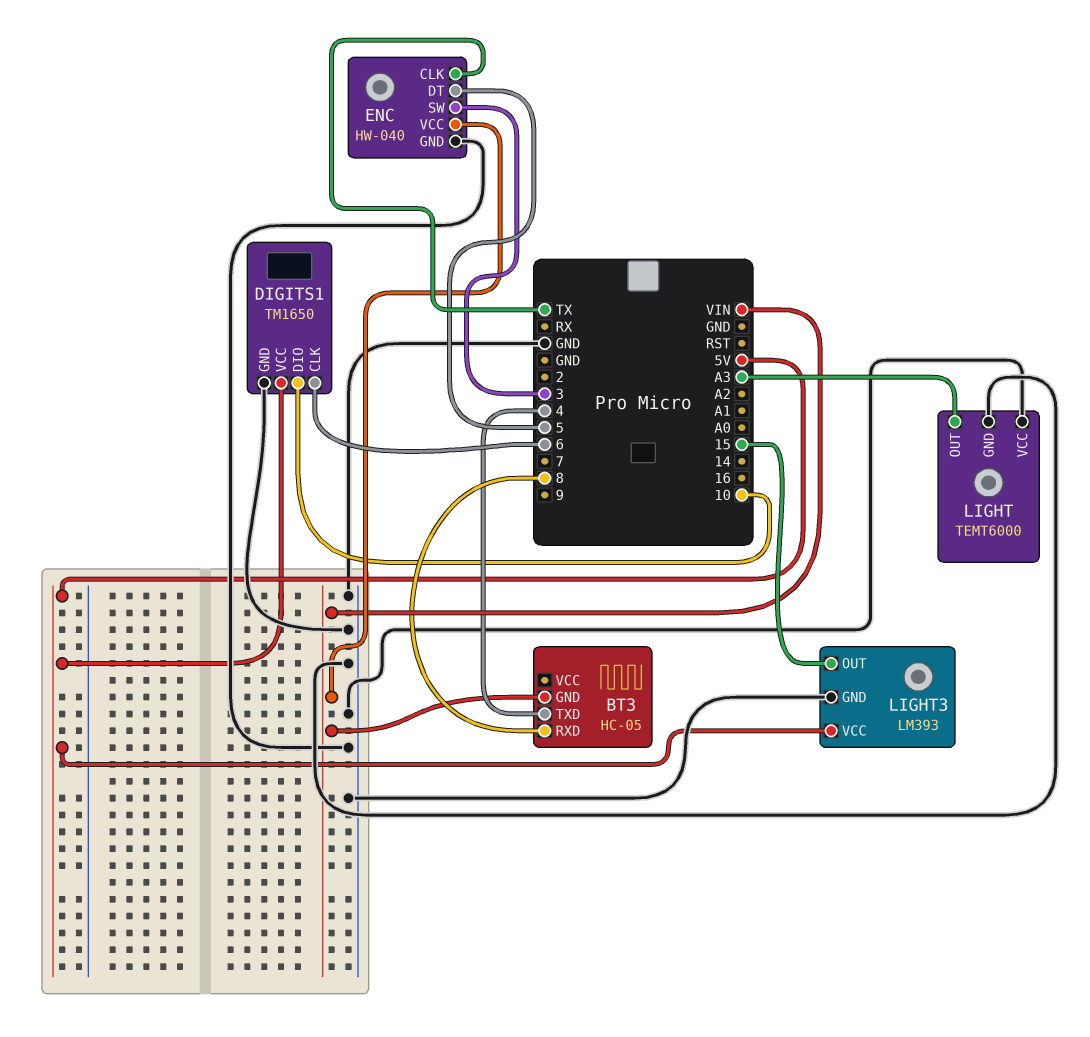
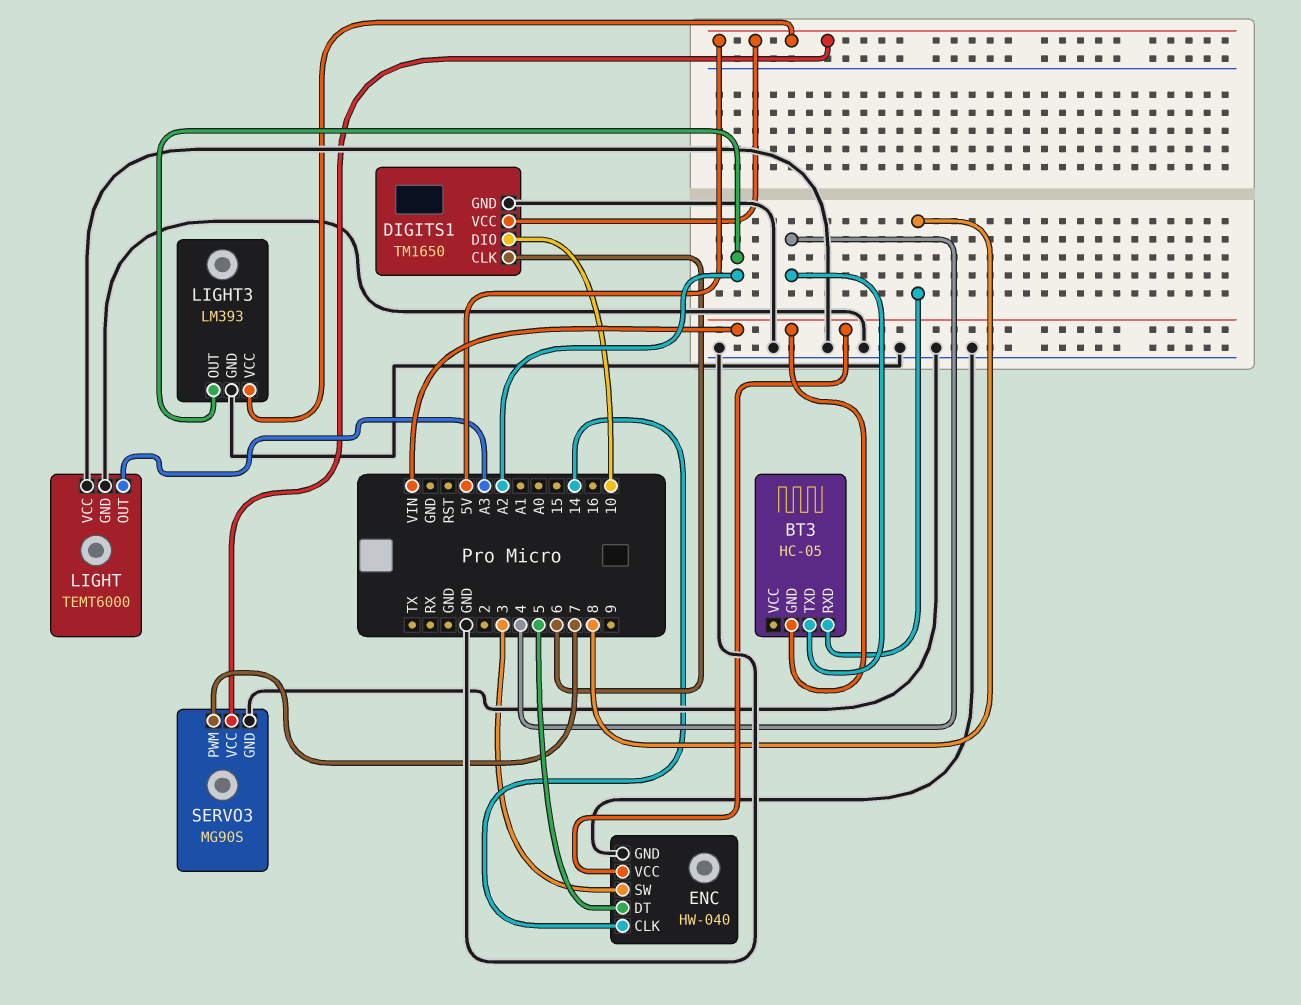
ENC pin CLK: TX -> 14
LIGHT3 pin OUT: 15 -> A2
SERVO3: none -> MG90S
SERVO3 pin GND: none -> GND
SERVO3 pin PWM: none -> 7
SERVO3 pin VCC: none -> 5V

